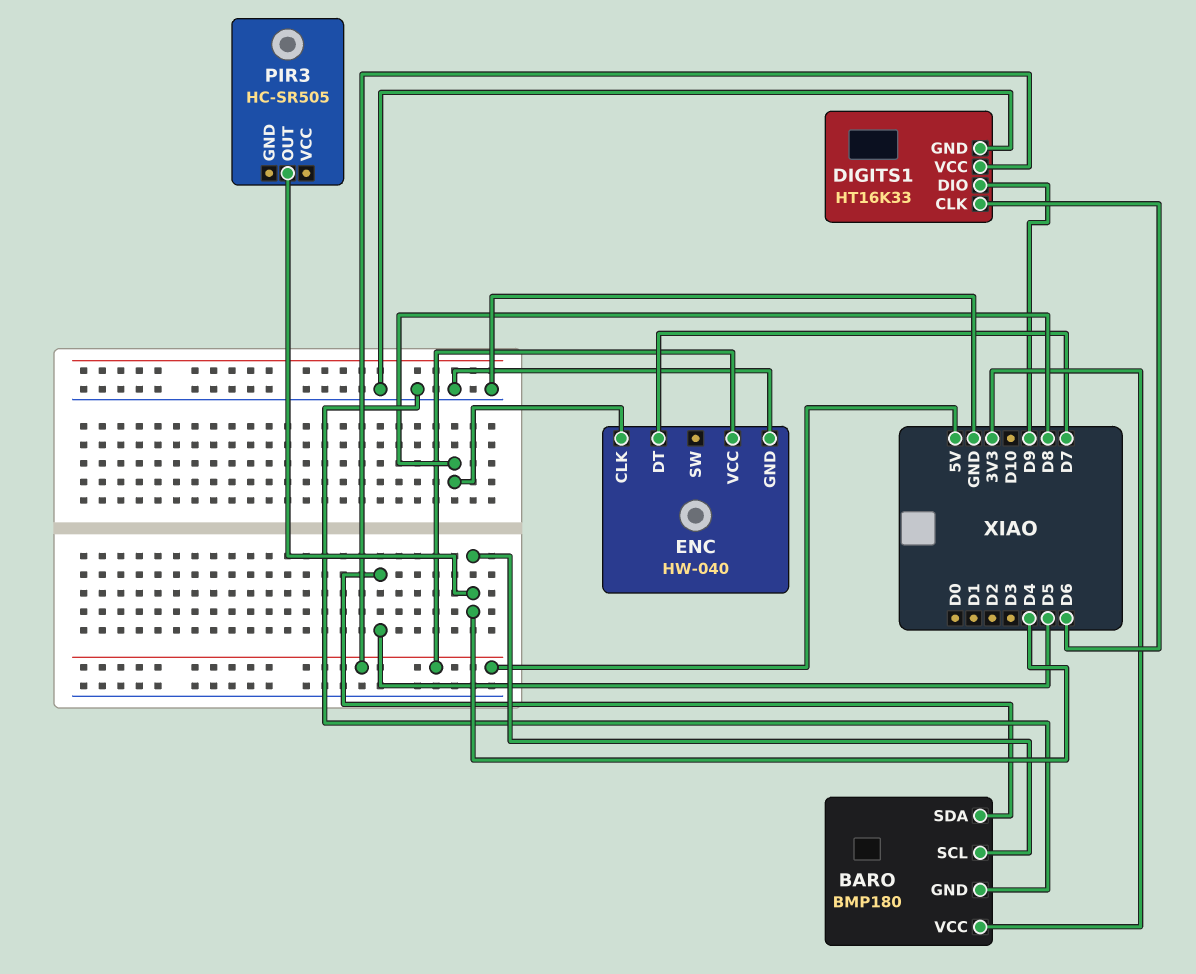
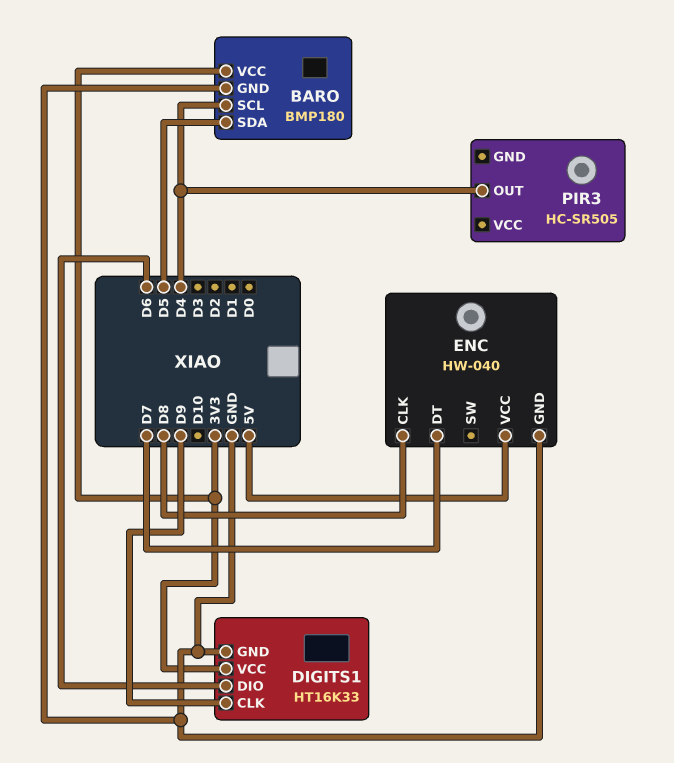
DIGITS1 pin CLK: D6 -> D9
DIGITS1 pin DIO: D9 -> D6
DIGITS1 pin VCC: 5V -> 3V3

